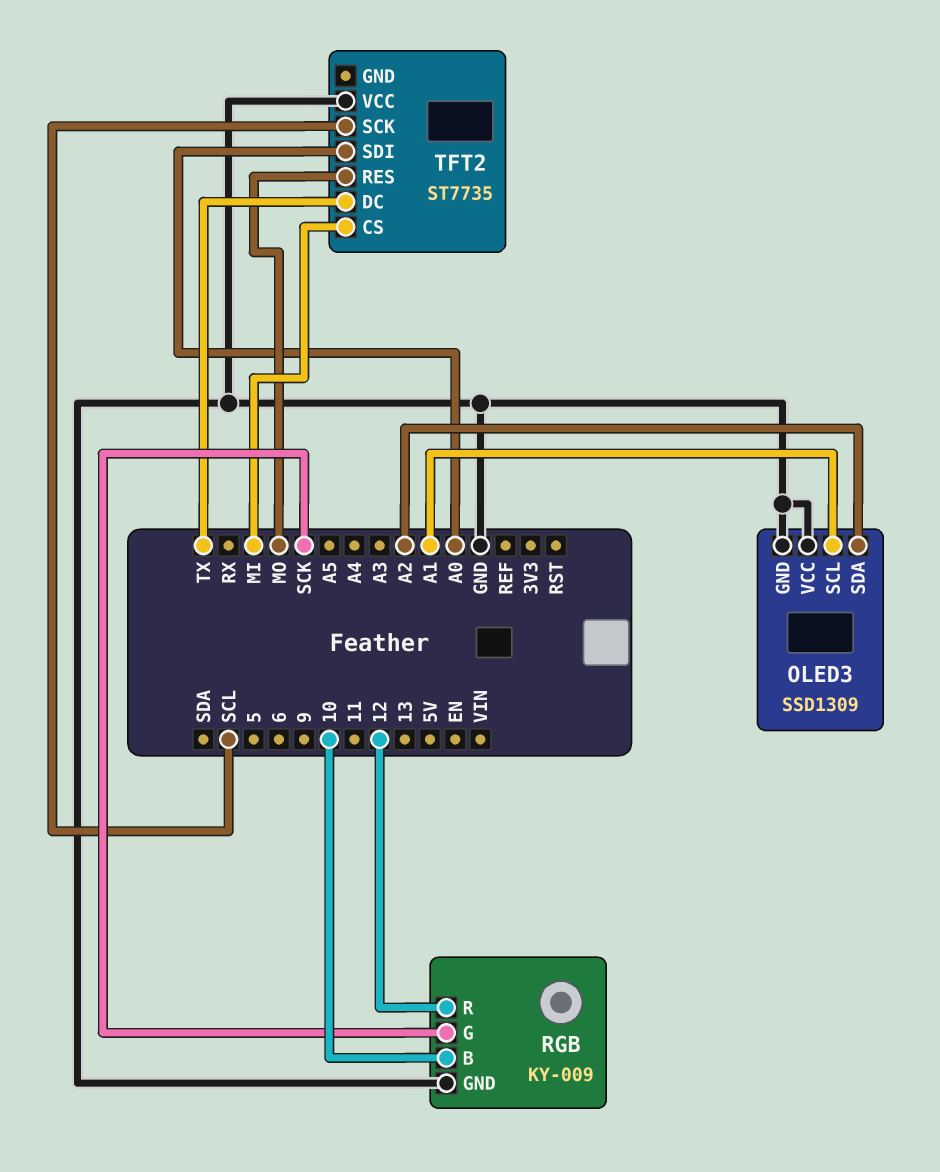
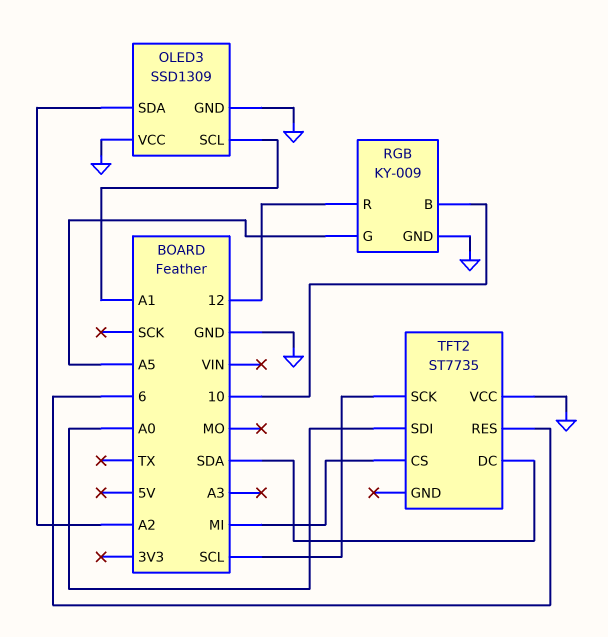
RGB pin G: SCK -> A5
TFT2 pin DC: TX -> SDA
TFT2 pin RES: MO -> 6

